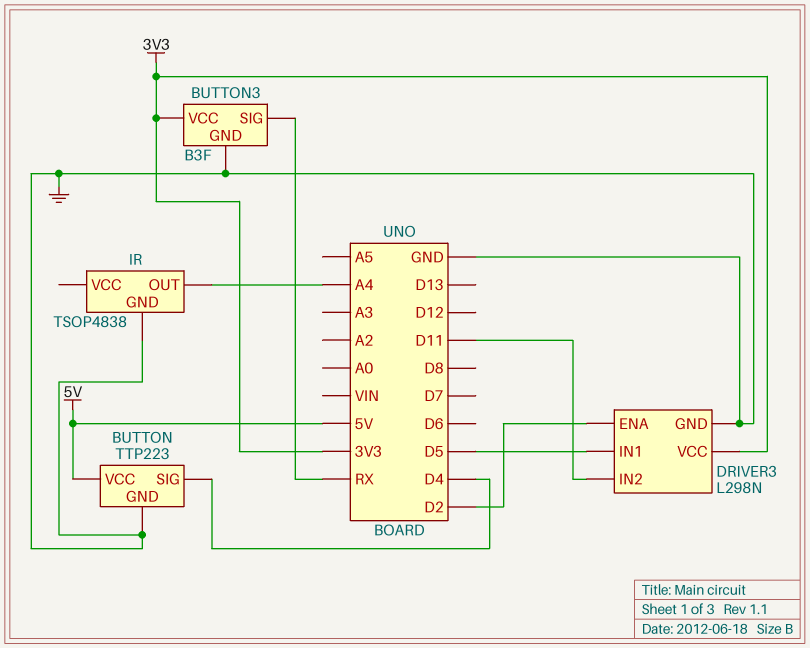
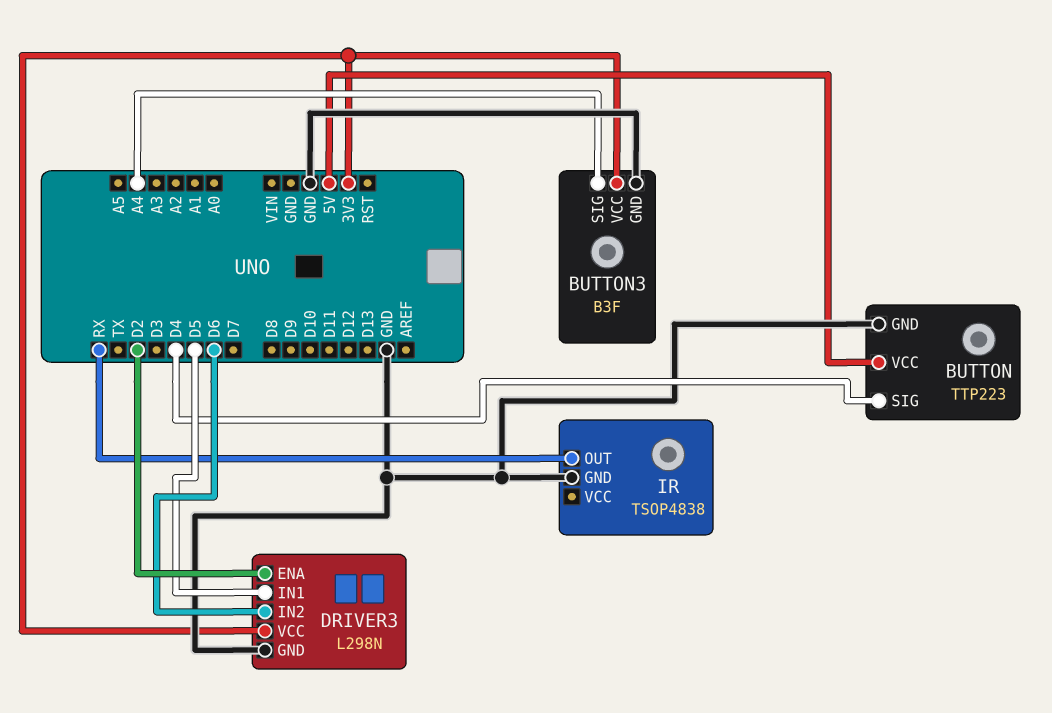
BUTTON3 pin SIG: RX -> A4
DRIVER3 pin IN2: D11 -> D6
IR pin OUT: A4 -> RX

